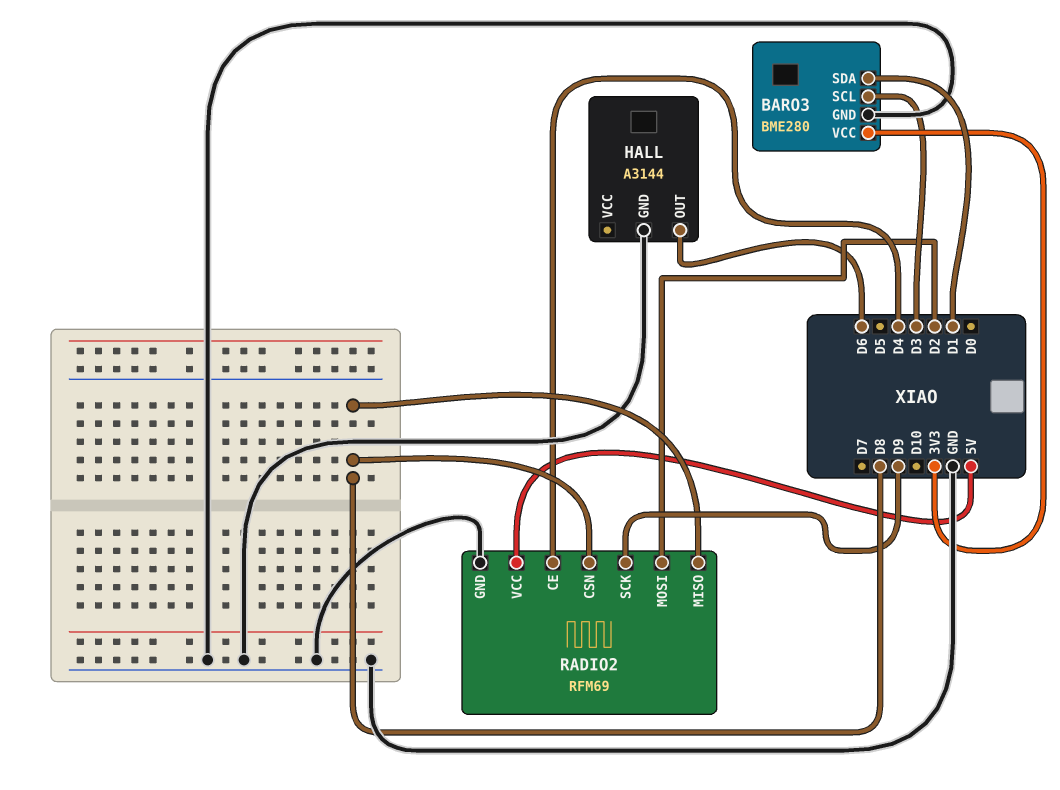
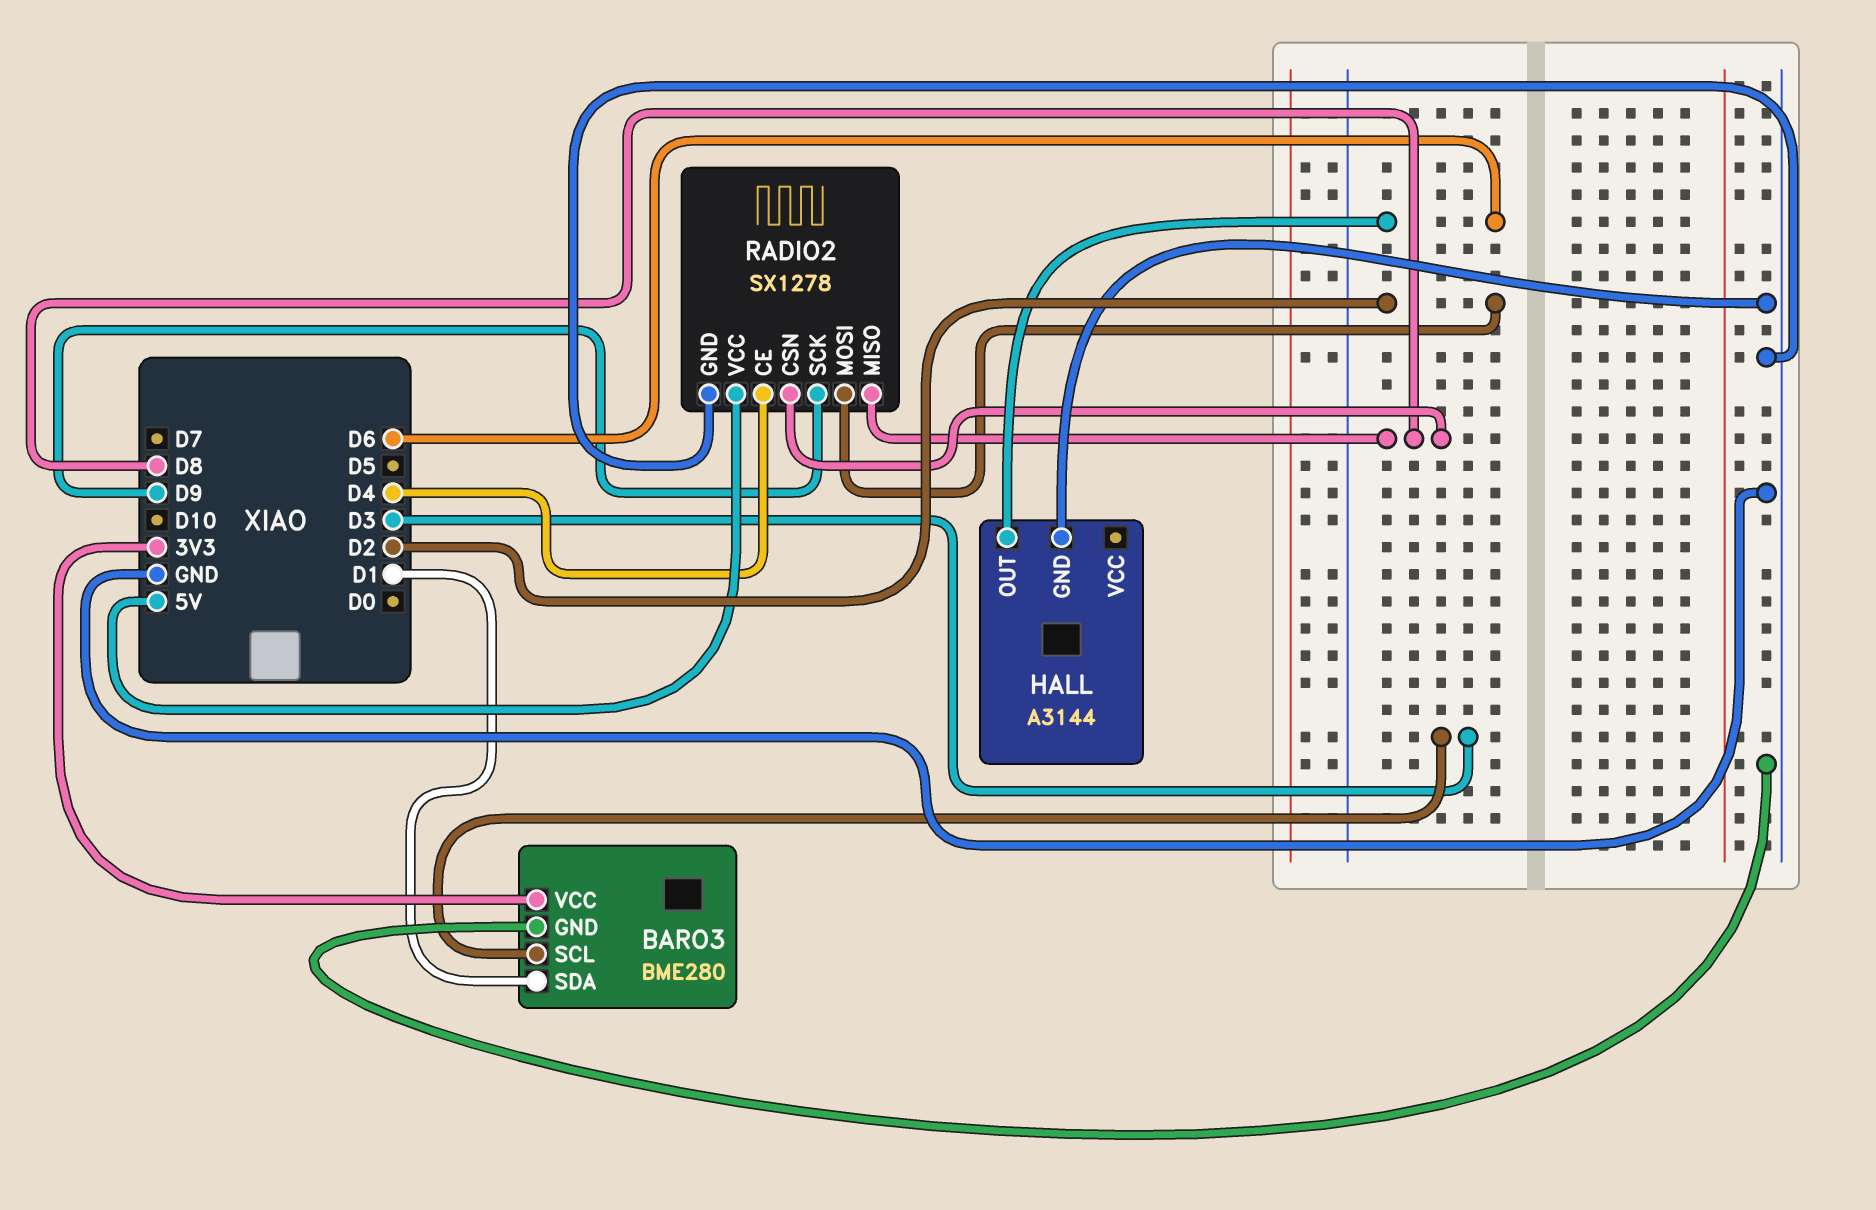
RADIO2: RFM69 -> SX1278

